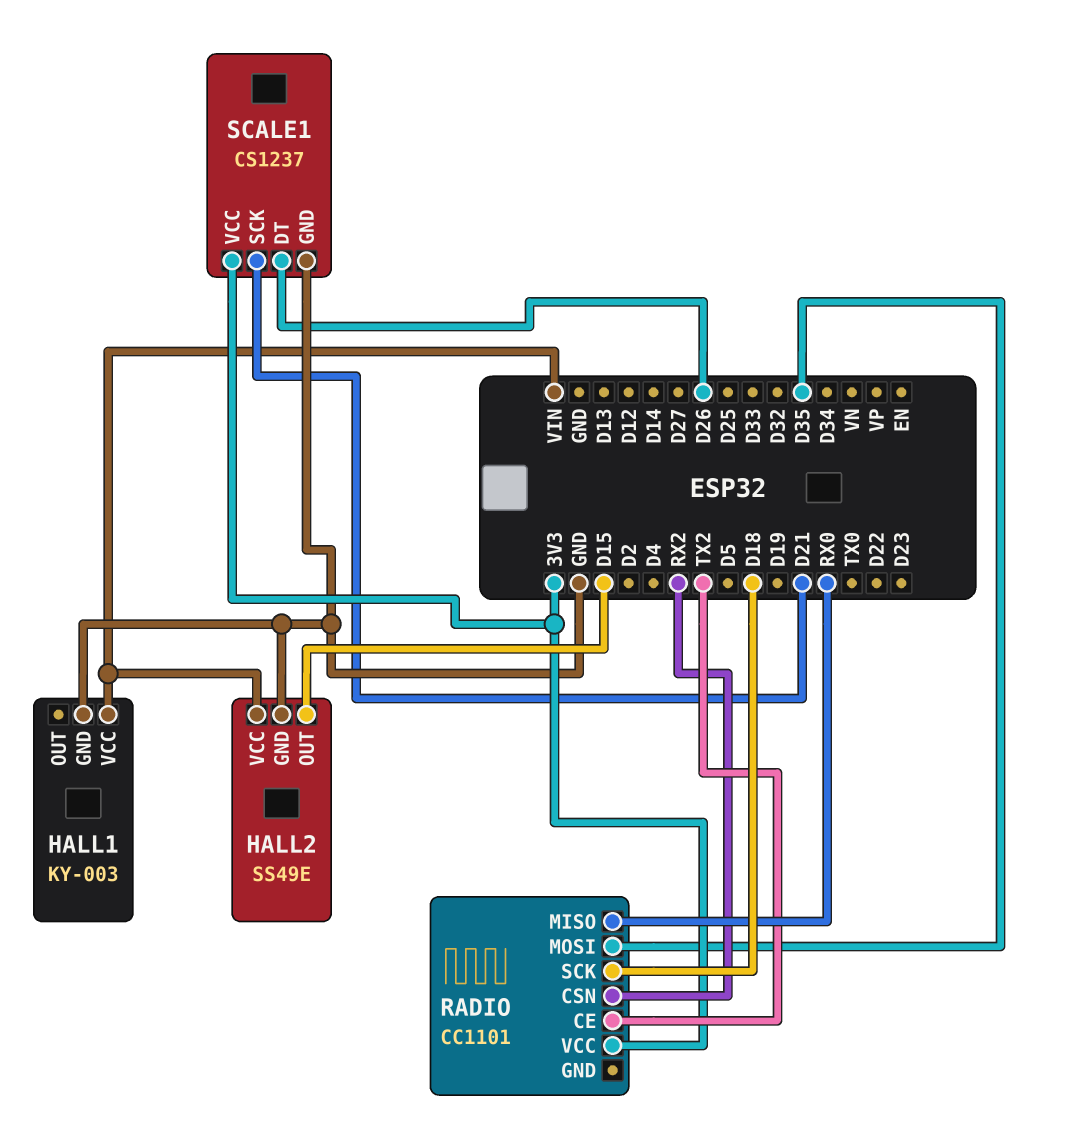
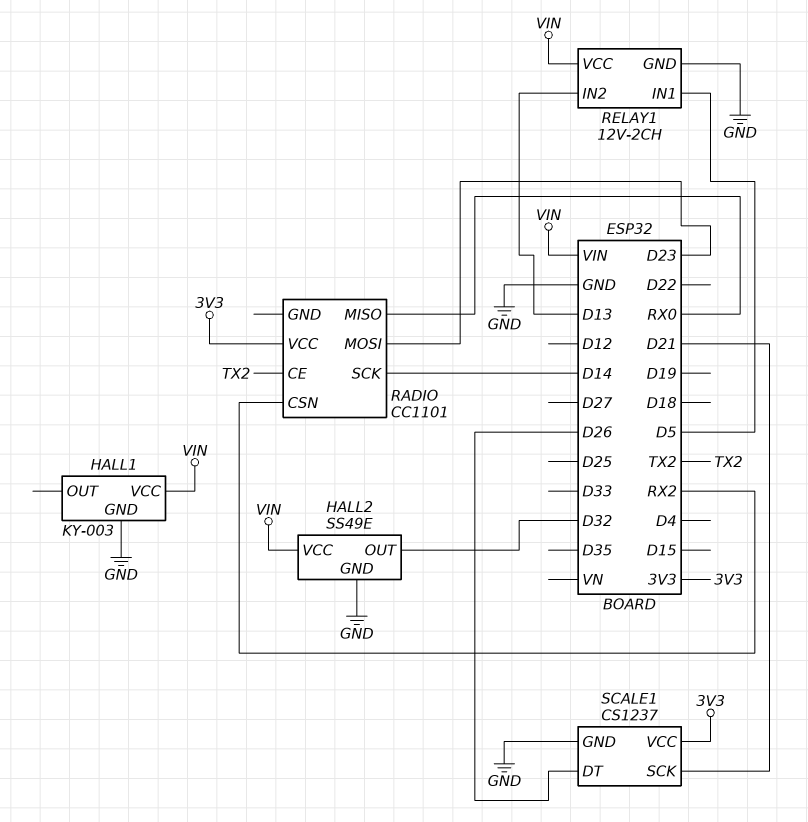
HALL2 pin OUT: D15 -> D32
RADIO pin MOSI: D35 -> D23
RADIO pin SCK: D18 -> D14
RELAY1: none -> 12V-2CH
RELAY1 pin GND: none -> GND
RELAY1 pin IN1: none -> D5
RELAY1 pin IN2: none -> D13
RELAY1 pin VCC: none -> VIN

